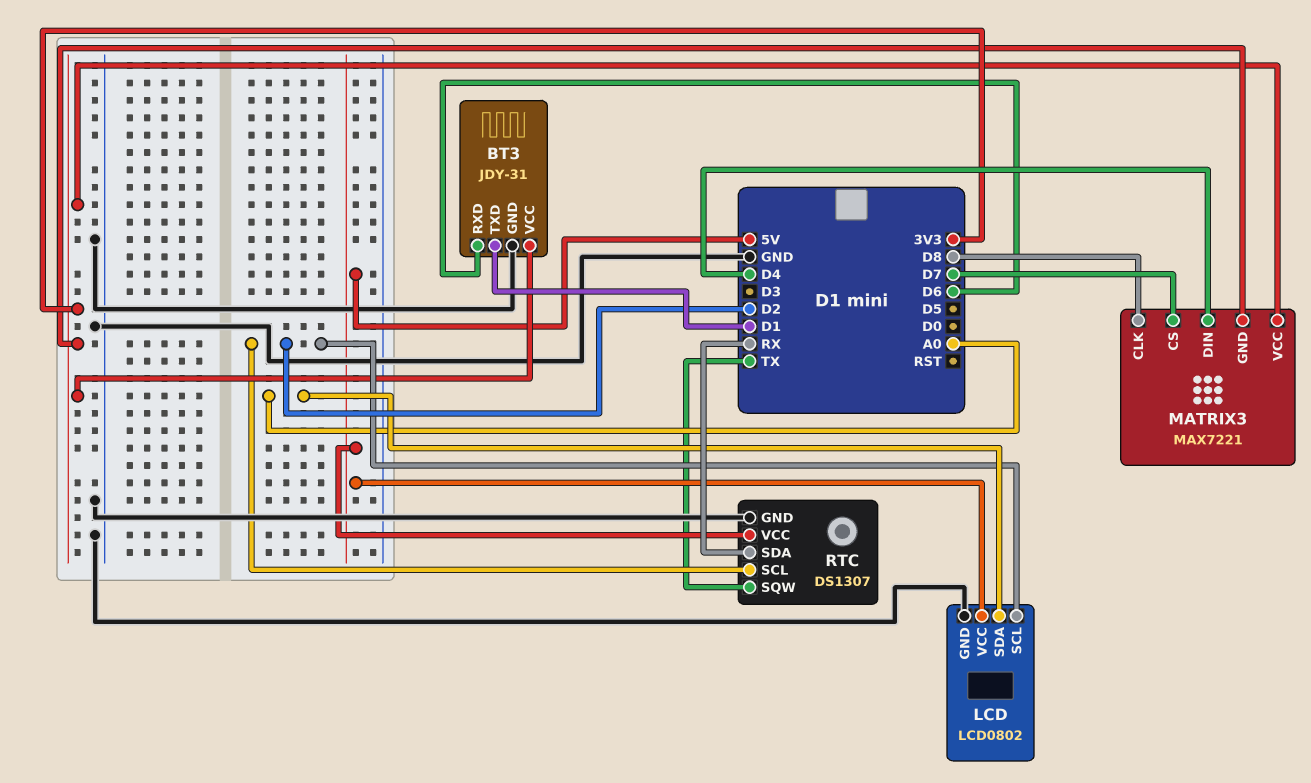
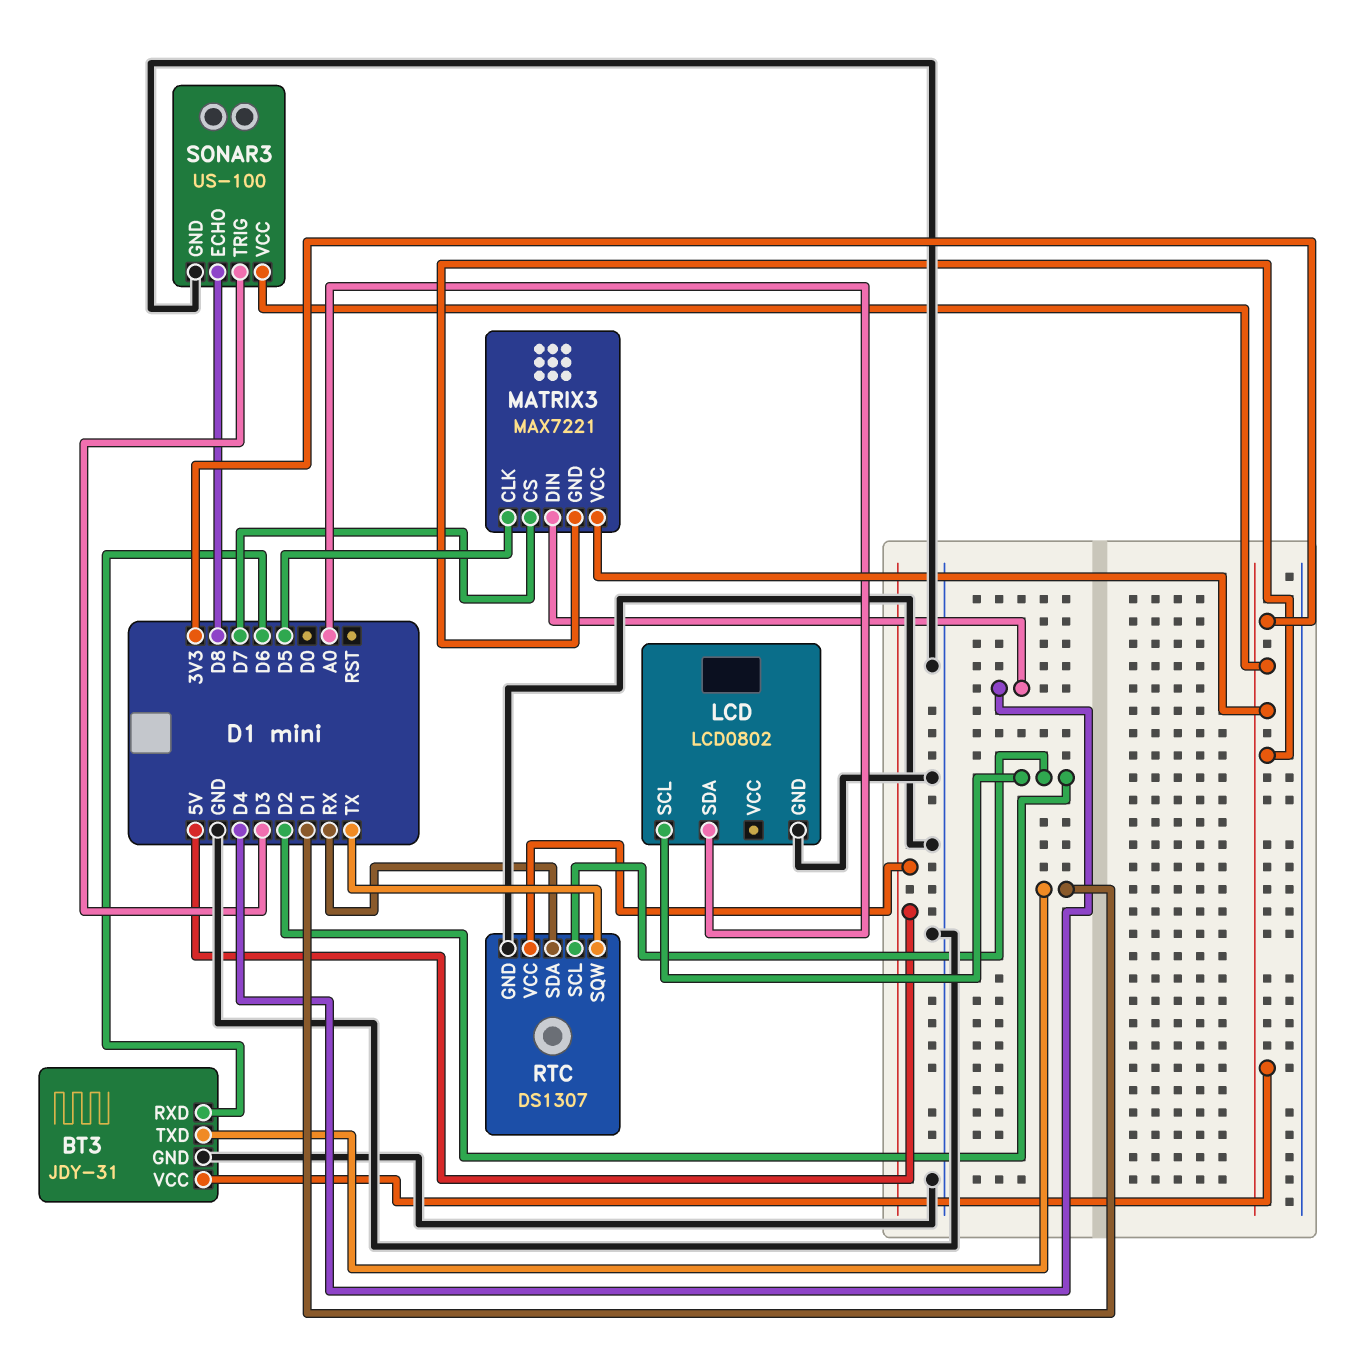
LCD pin VCC: 5V -> none
MATRIX3 pin CLK: D8 -> D5
SONAR3: none -> US-100
SONAR3 pin ECHO: none -> D8
SONAR3 pin GND: none -> GND
SONAR3 pin TRIG: none -> D3
SONAR3 pin VCC: none -> 3V3

